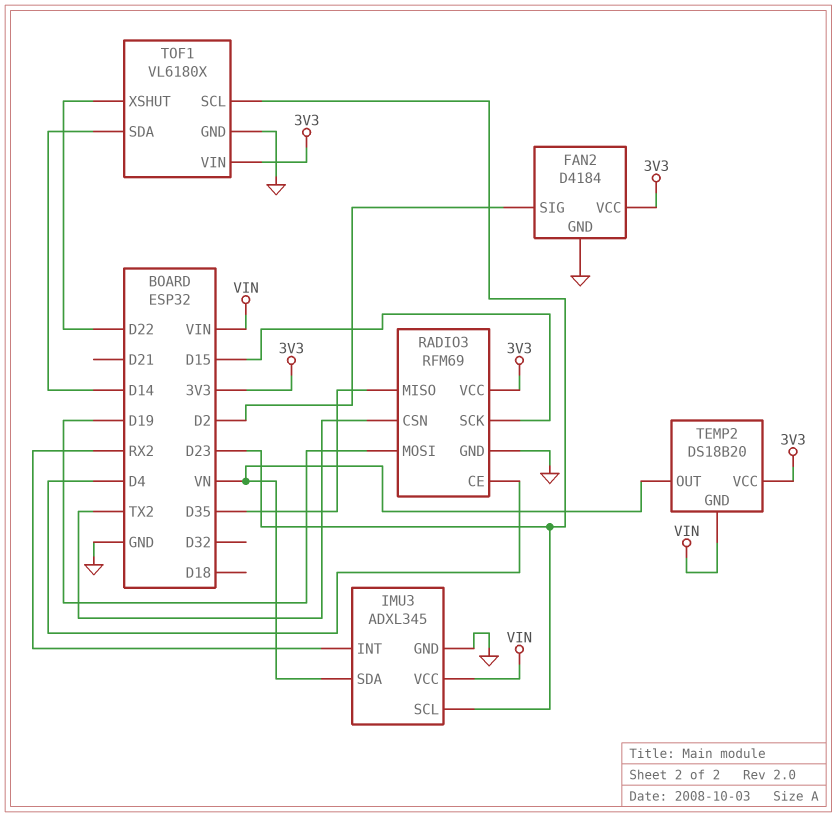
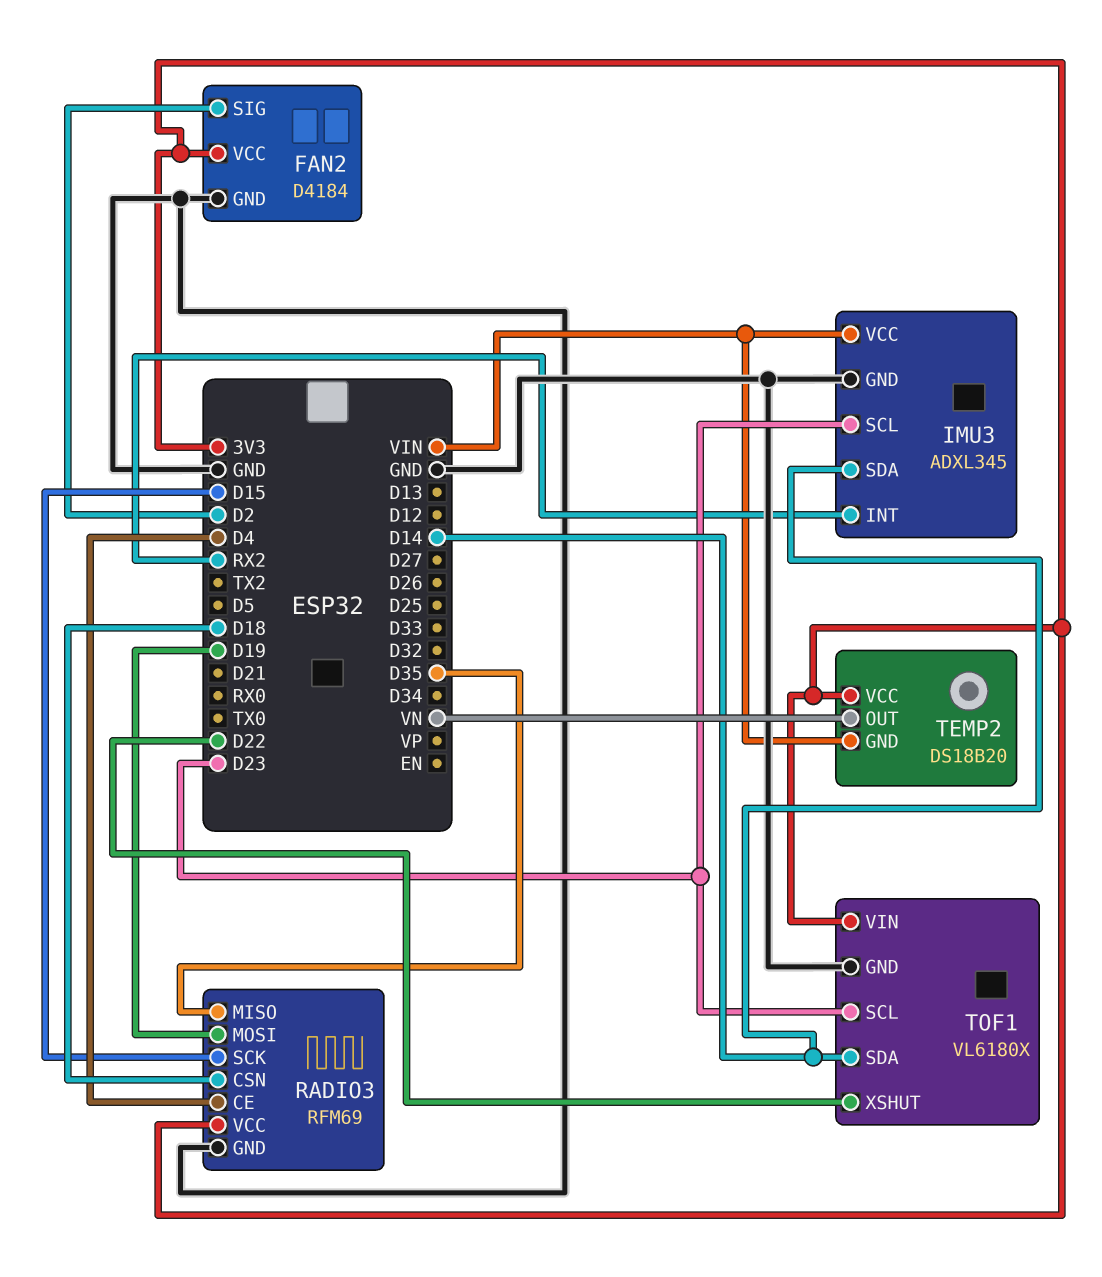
IMU3 pin SDA: VN -> D14
RADIO3 pin CSN: TX2 -> D18

